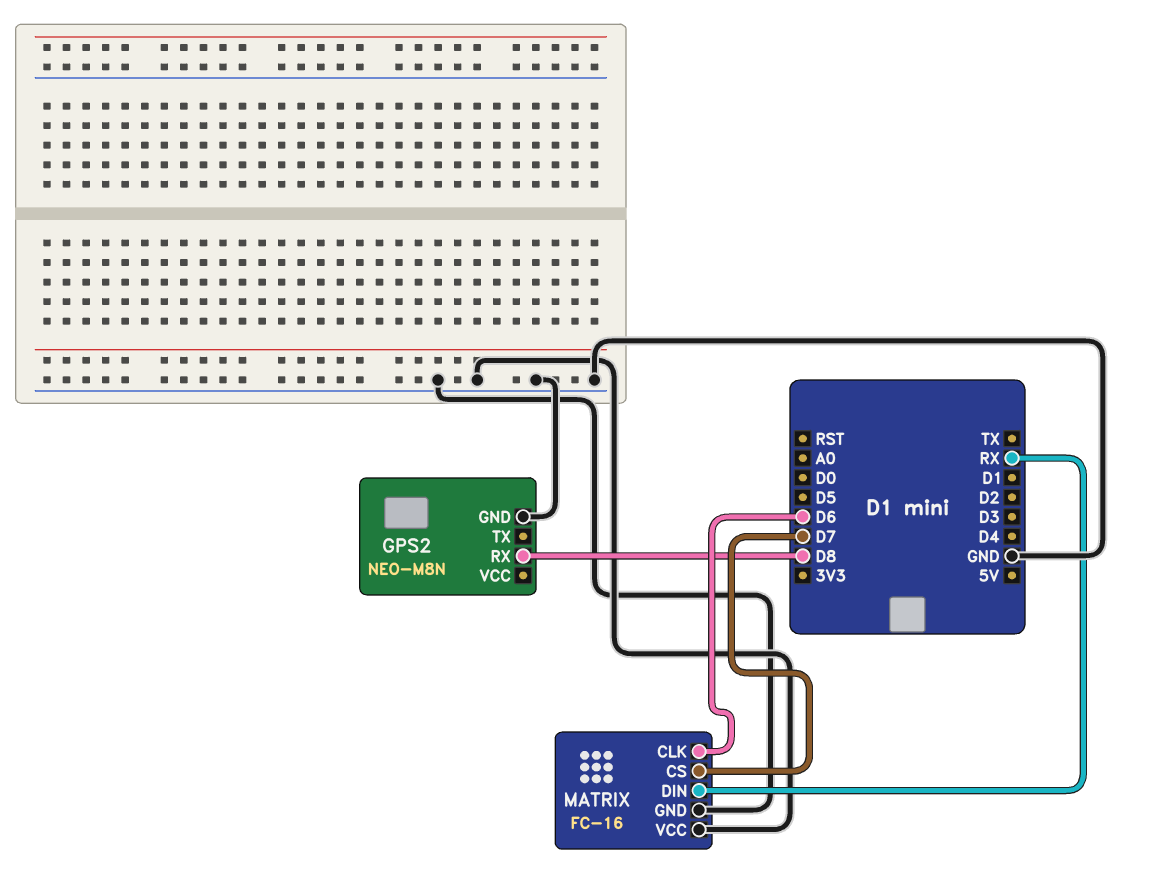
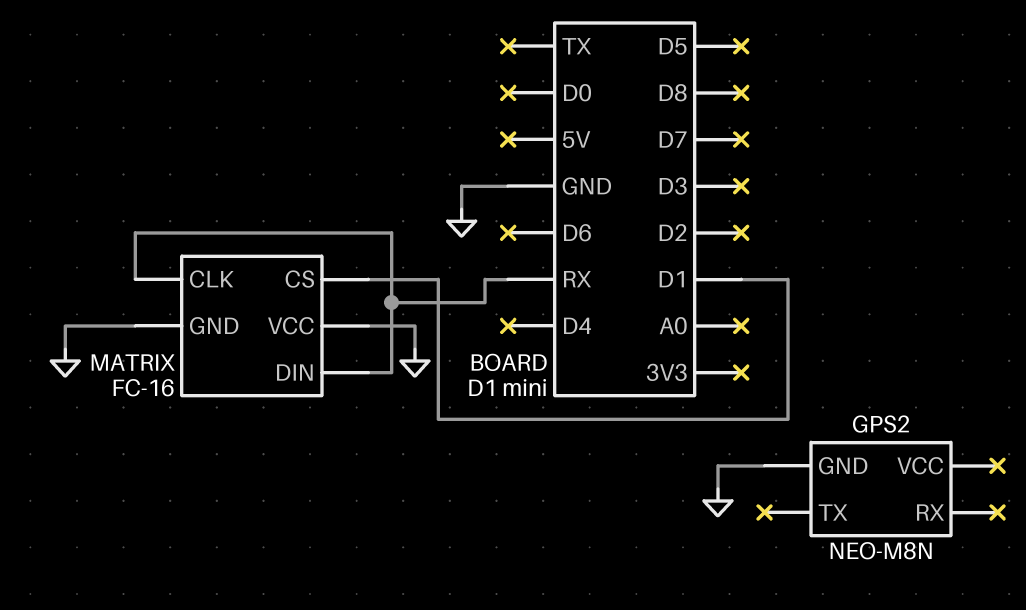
GPS2 pin RX: D8 -> none
MATRIX pin CLK: D6 -> RX
MATRIX pin CS: D7 -> D1

